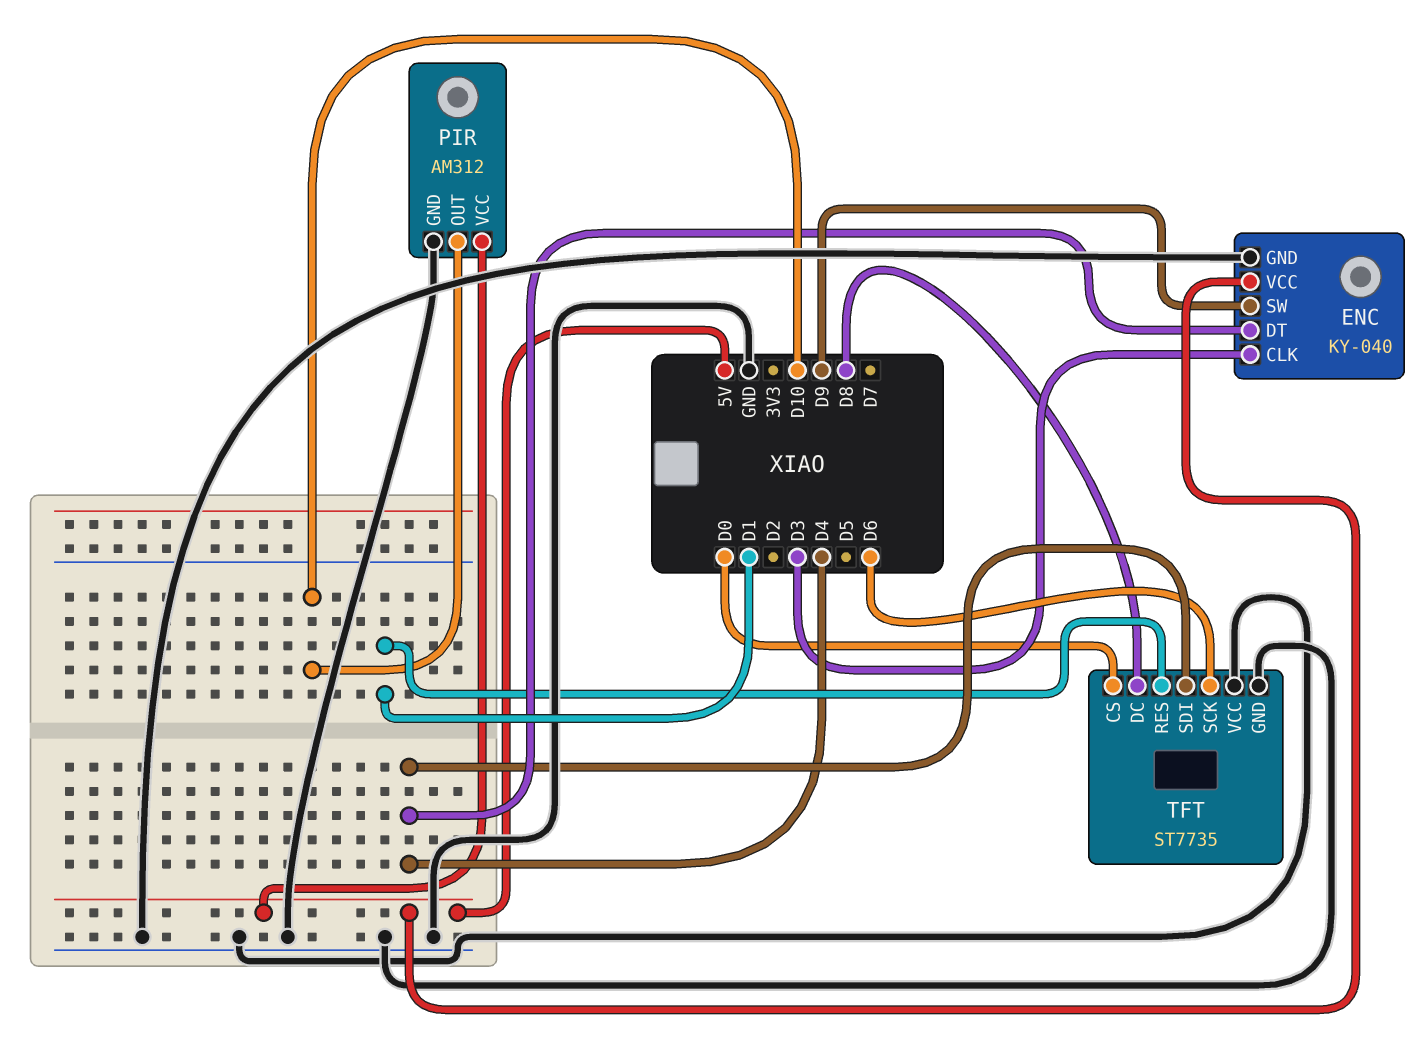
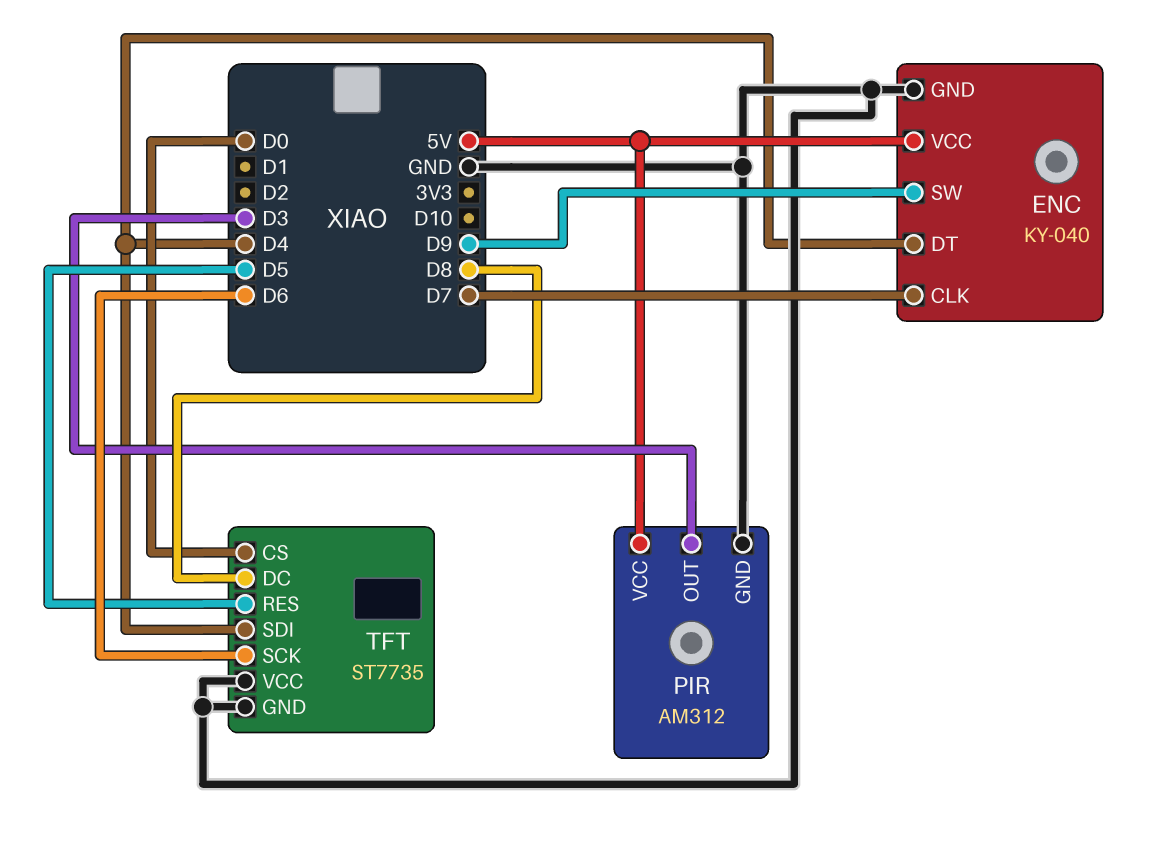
ENC pin CLK: D3 -> D7
PIR pin OUT: D10 -> D3
TFT pin RES: D1 -> D5

